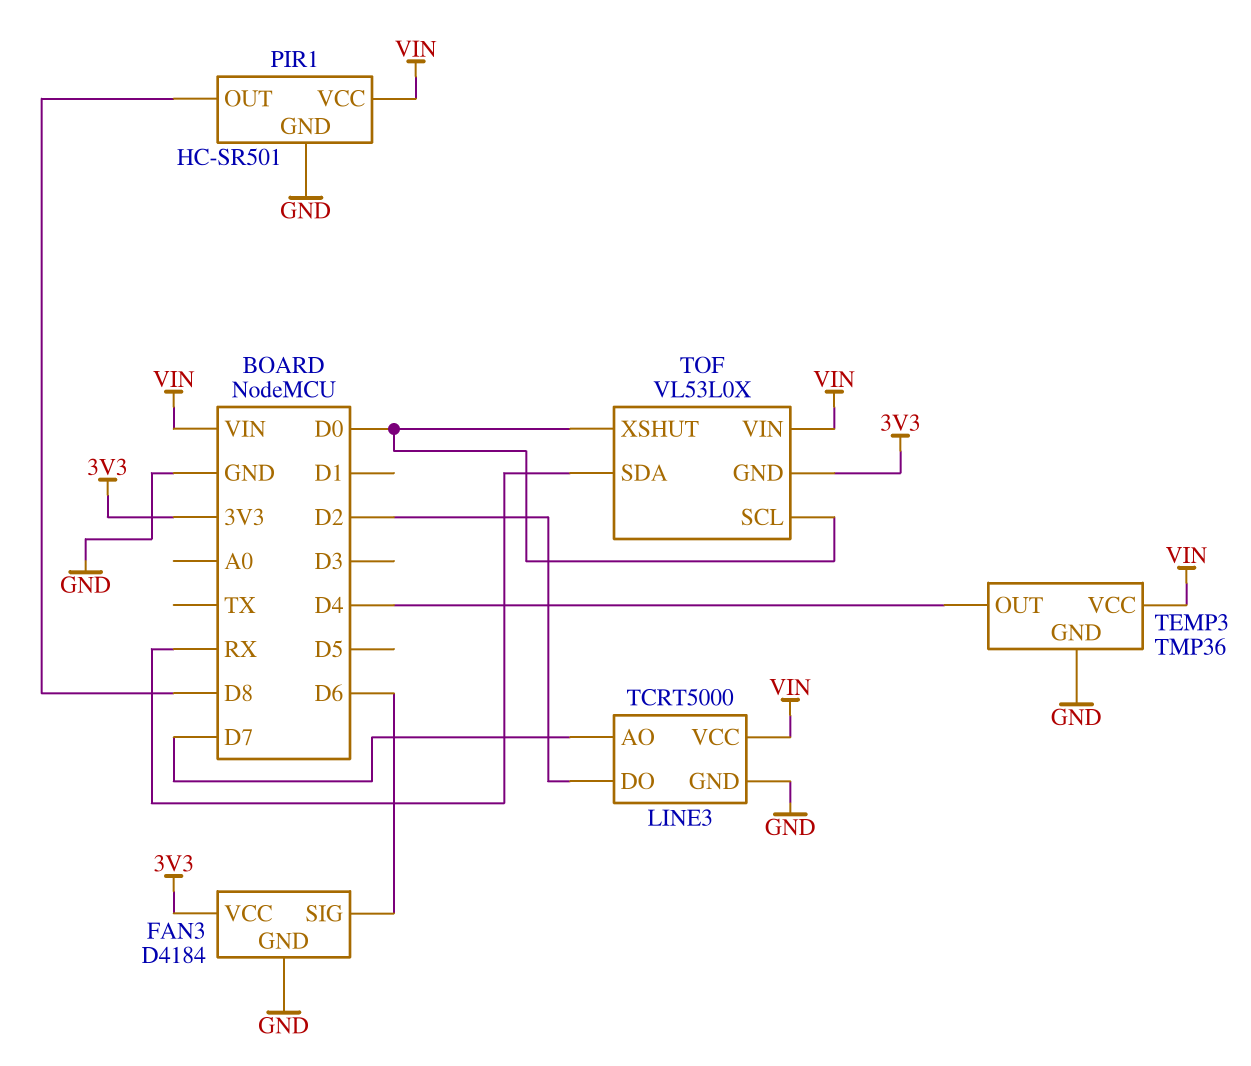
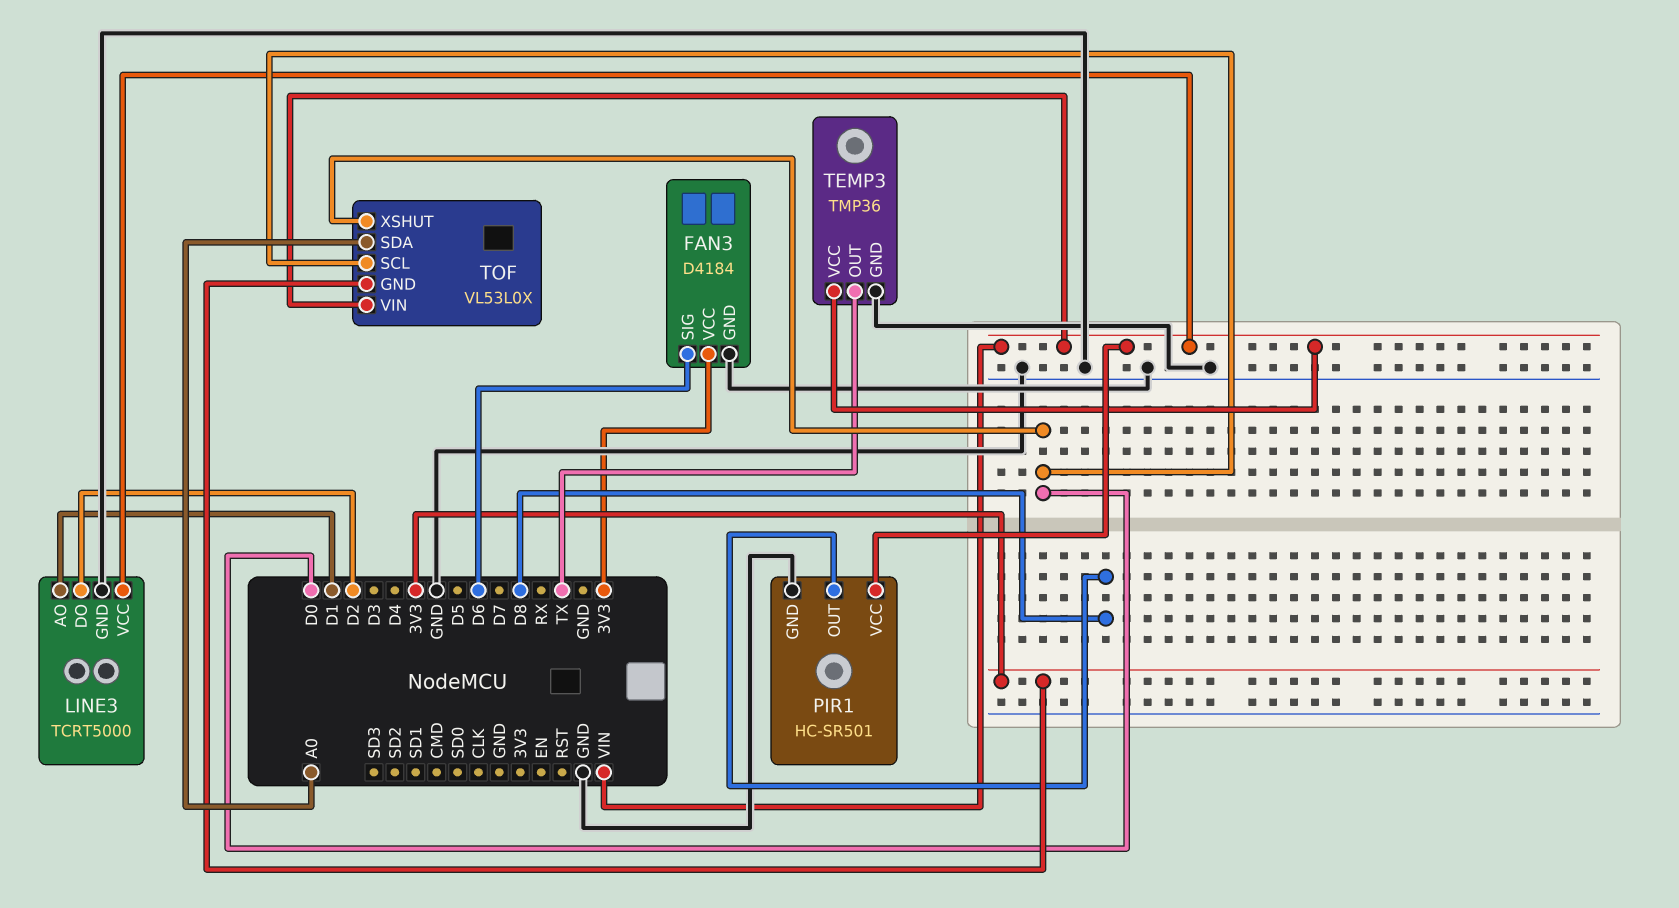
LINE3 pin AO: D7 -> D1
TEMP3 pin OUT: D4 -> TX
TOF pin SDA: RX -> A0

